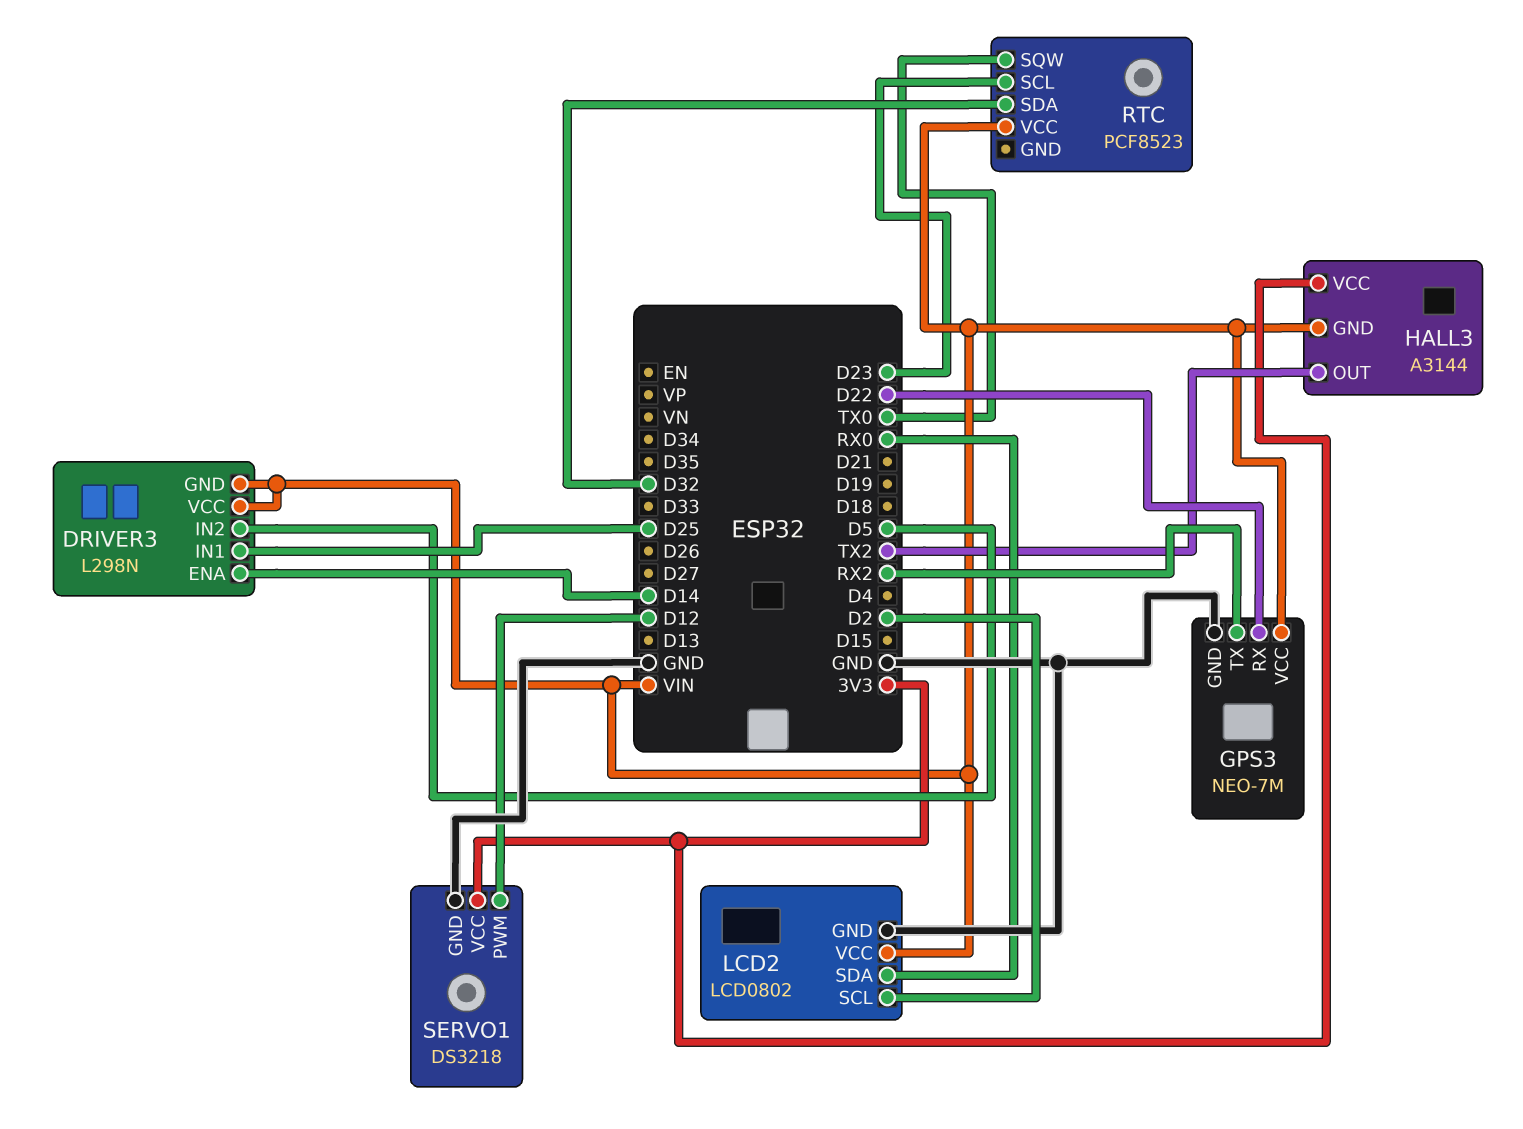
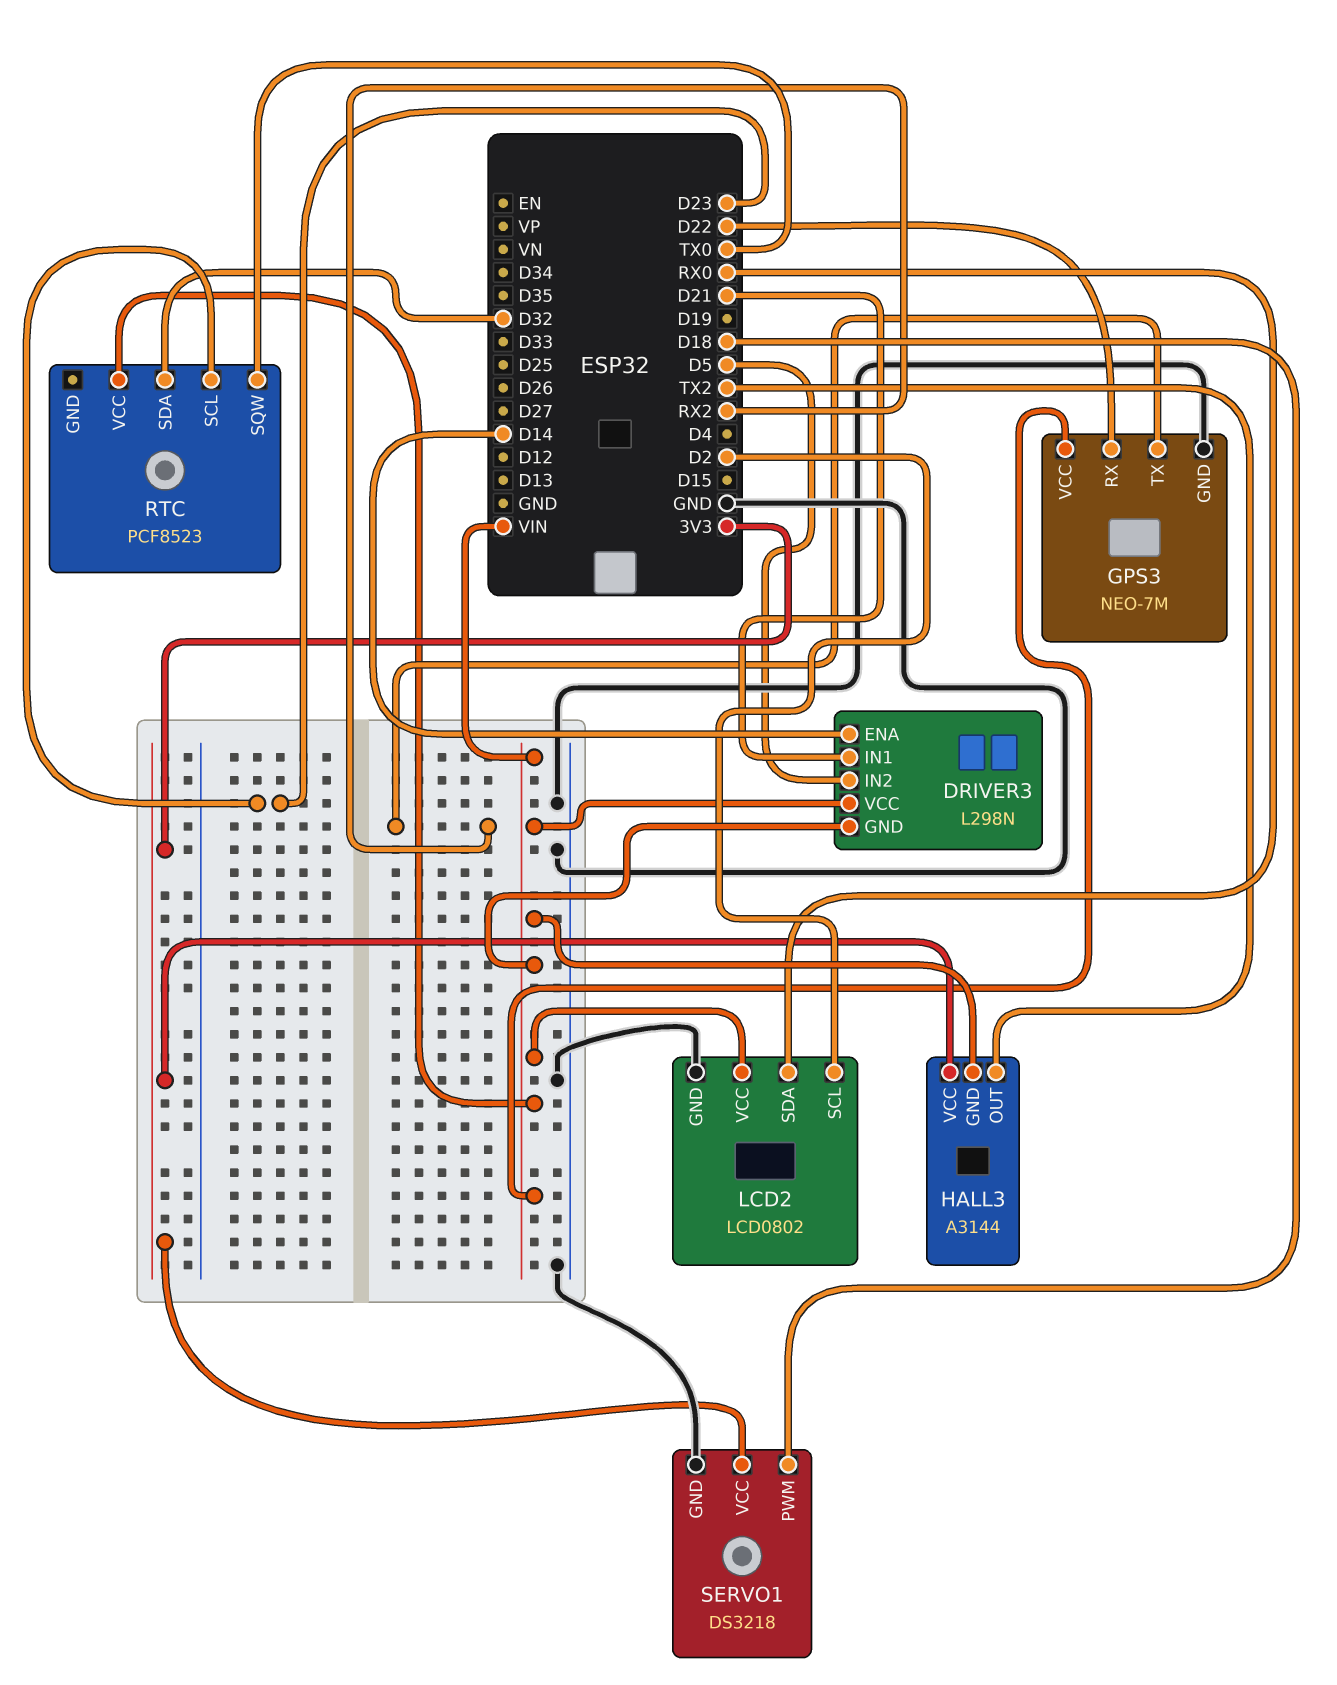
DRIVER3 pin IN1: D25 -> D21
SERVO1 pin PWM: D12 -> D18

